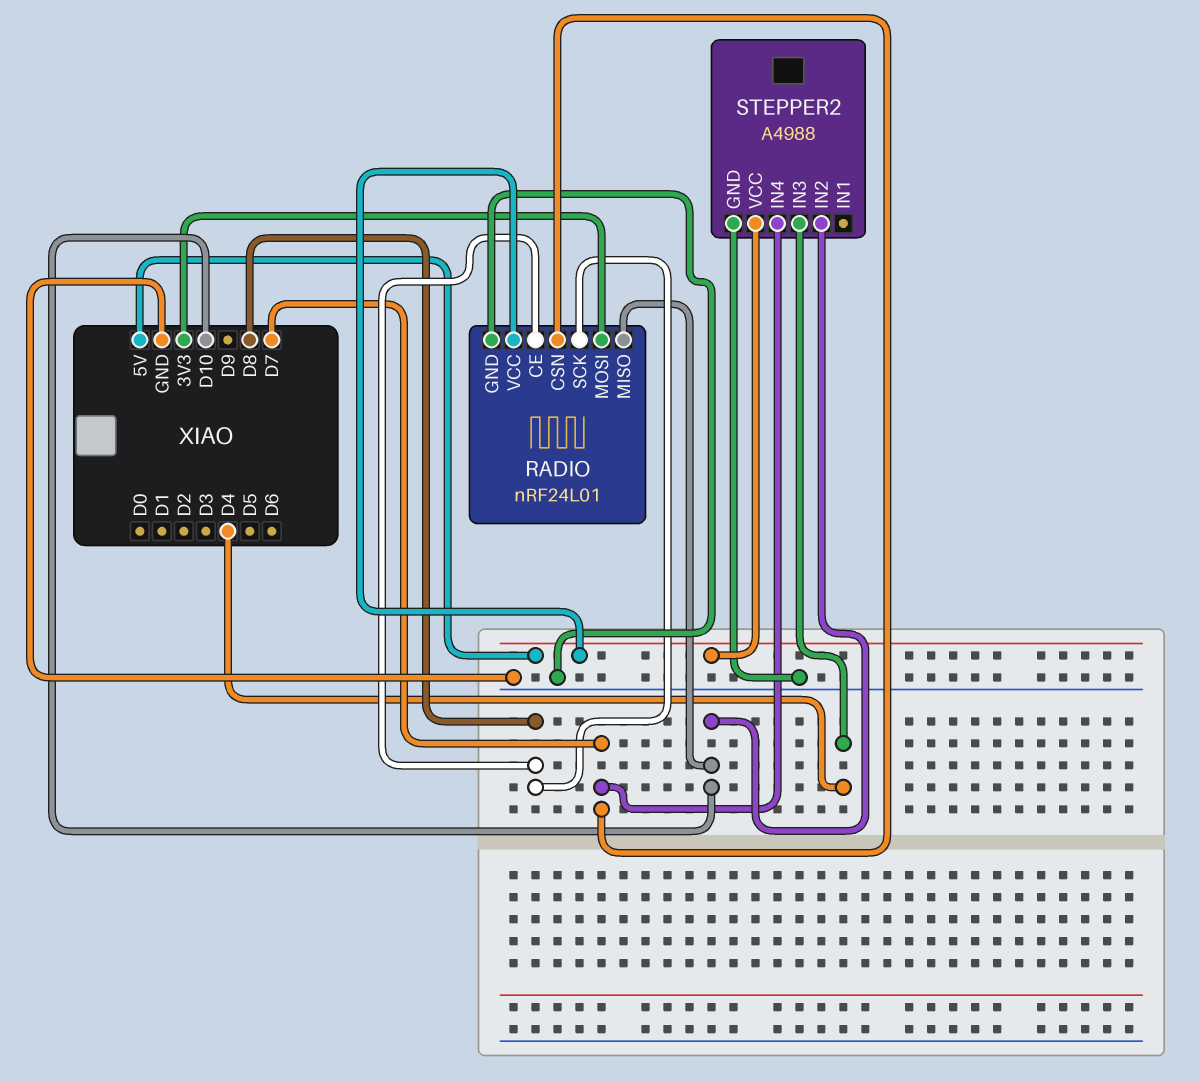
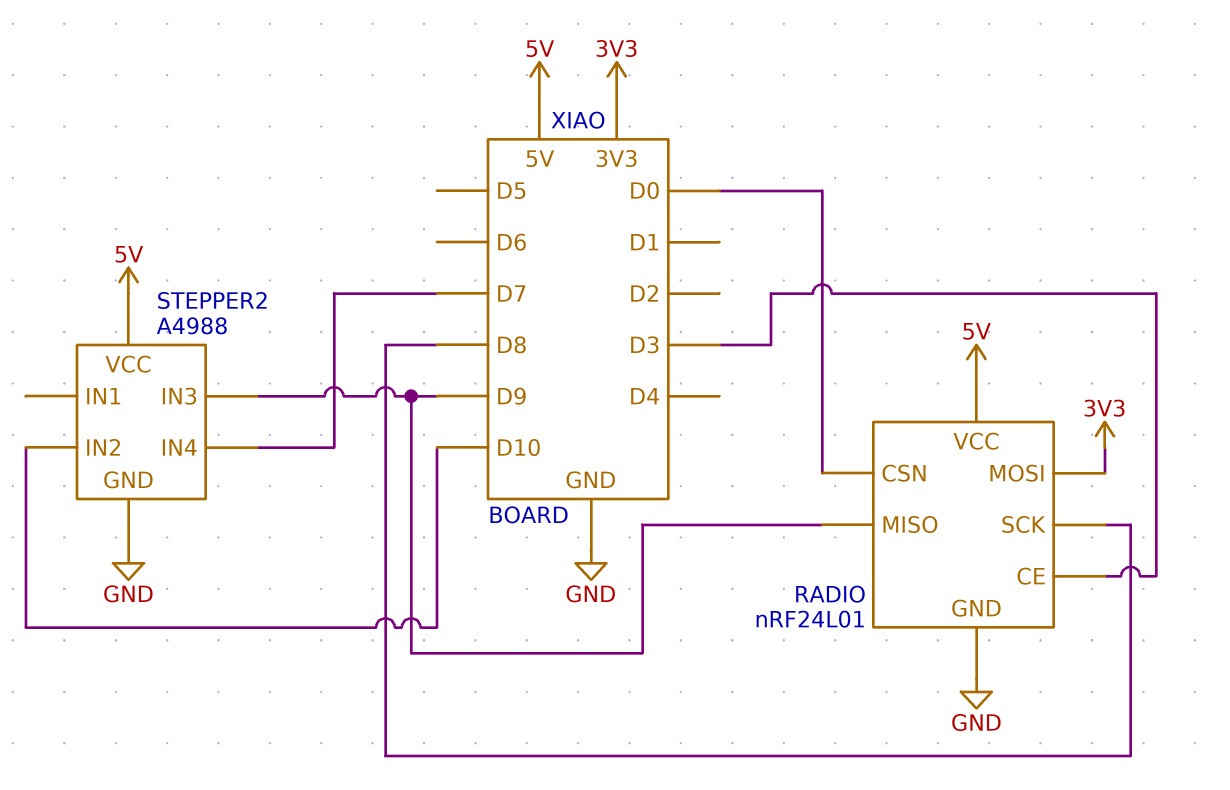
RADIO pin CE: D8 -> D3
RADIO pin CSN: D7 -> D0
RADIO pin MISO: D10 -> D9
STEPPER2 pin IN3: D4 -> D9

